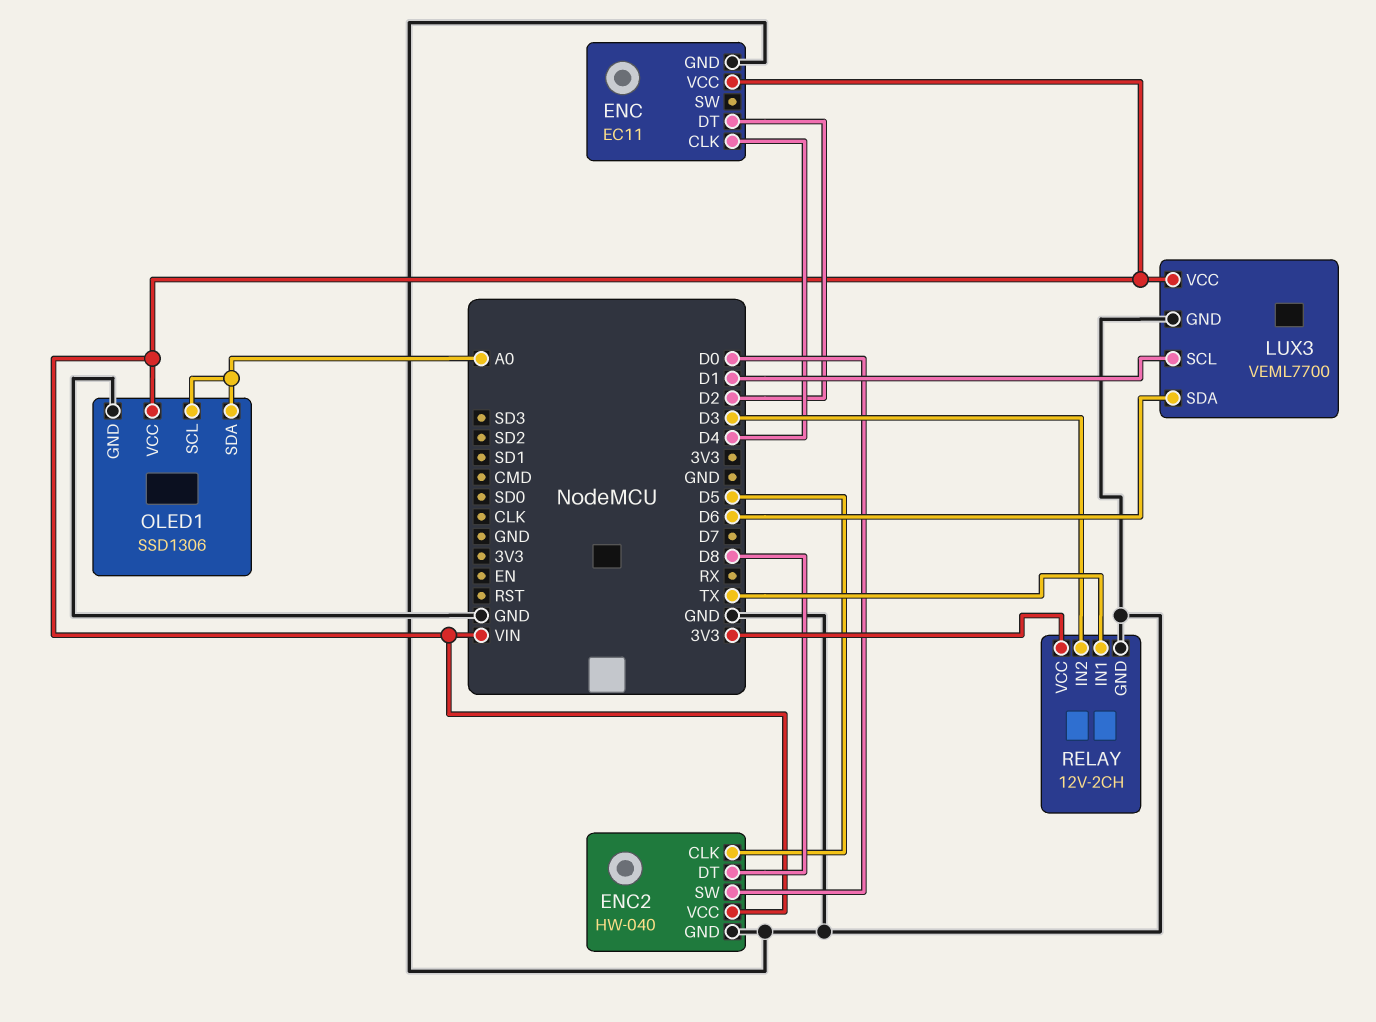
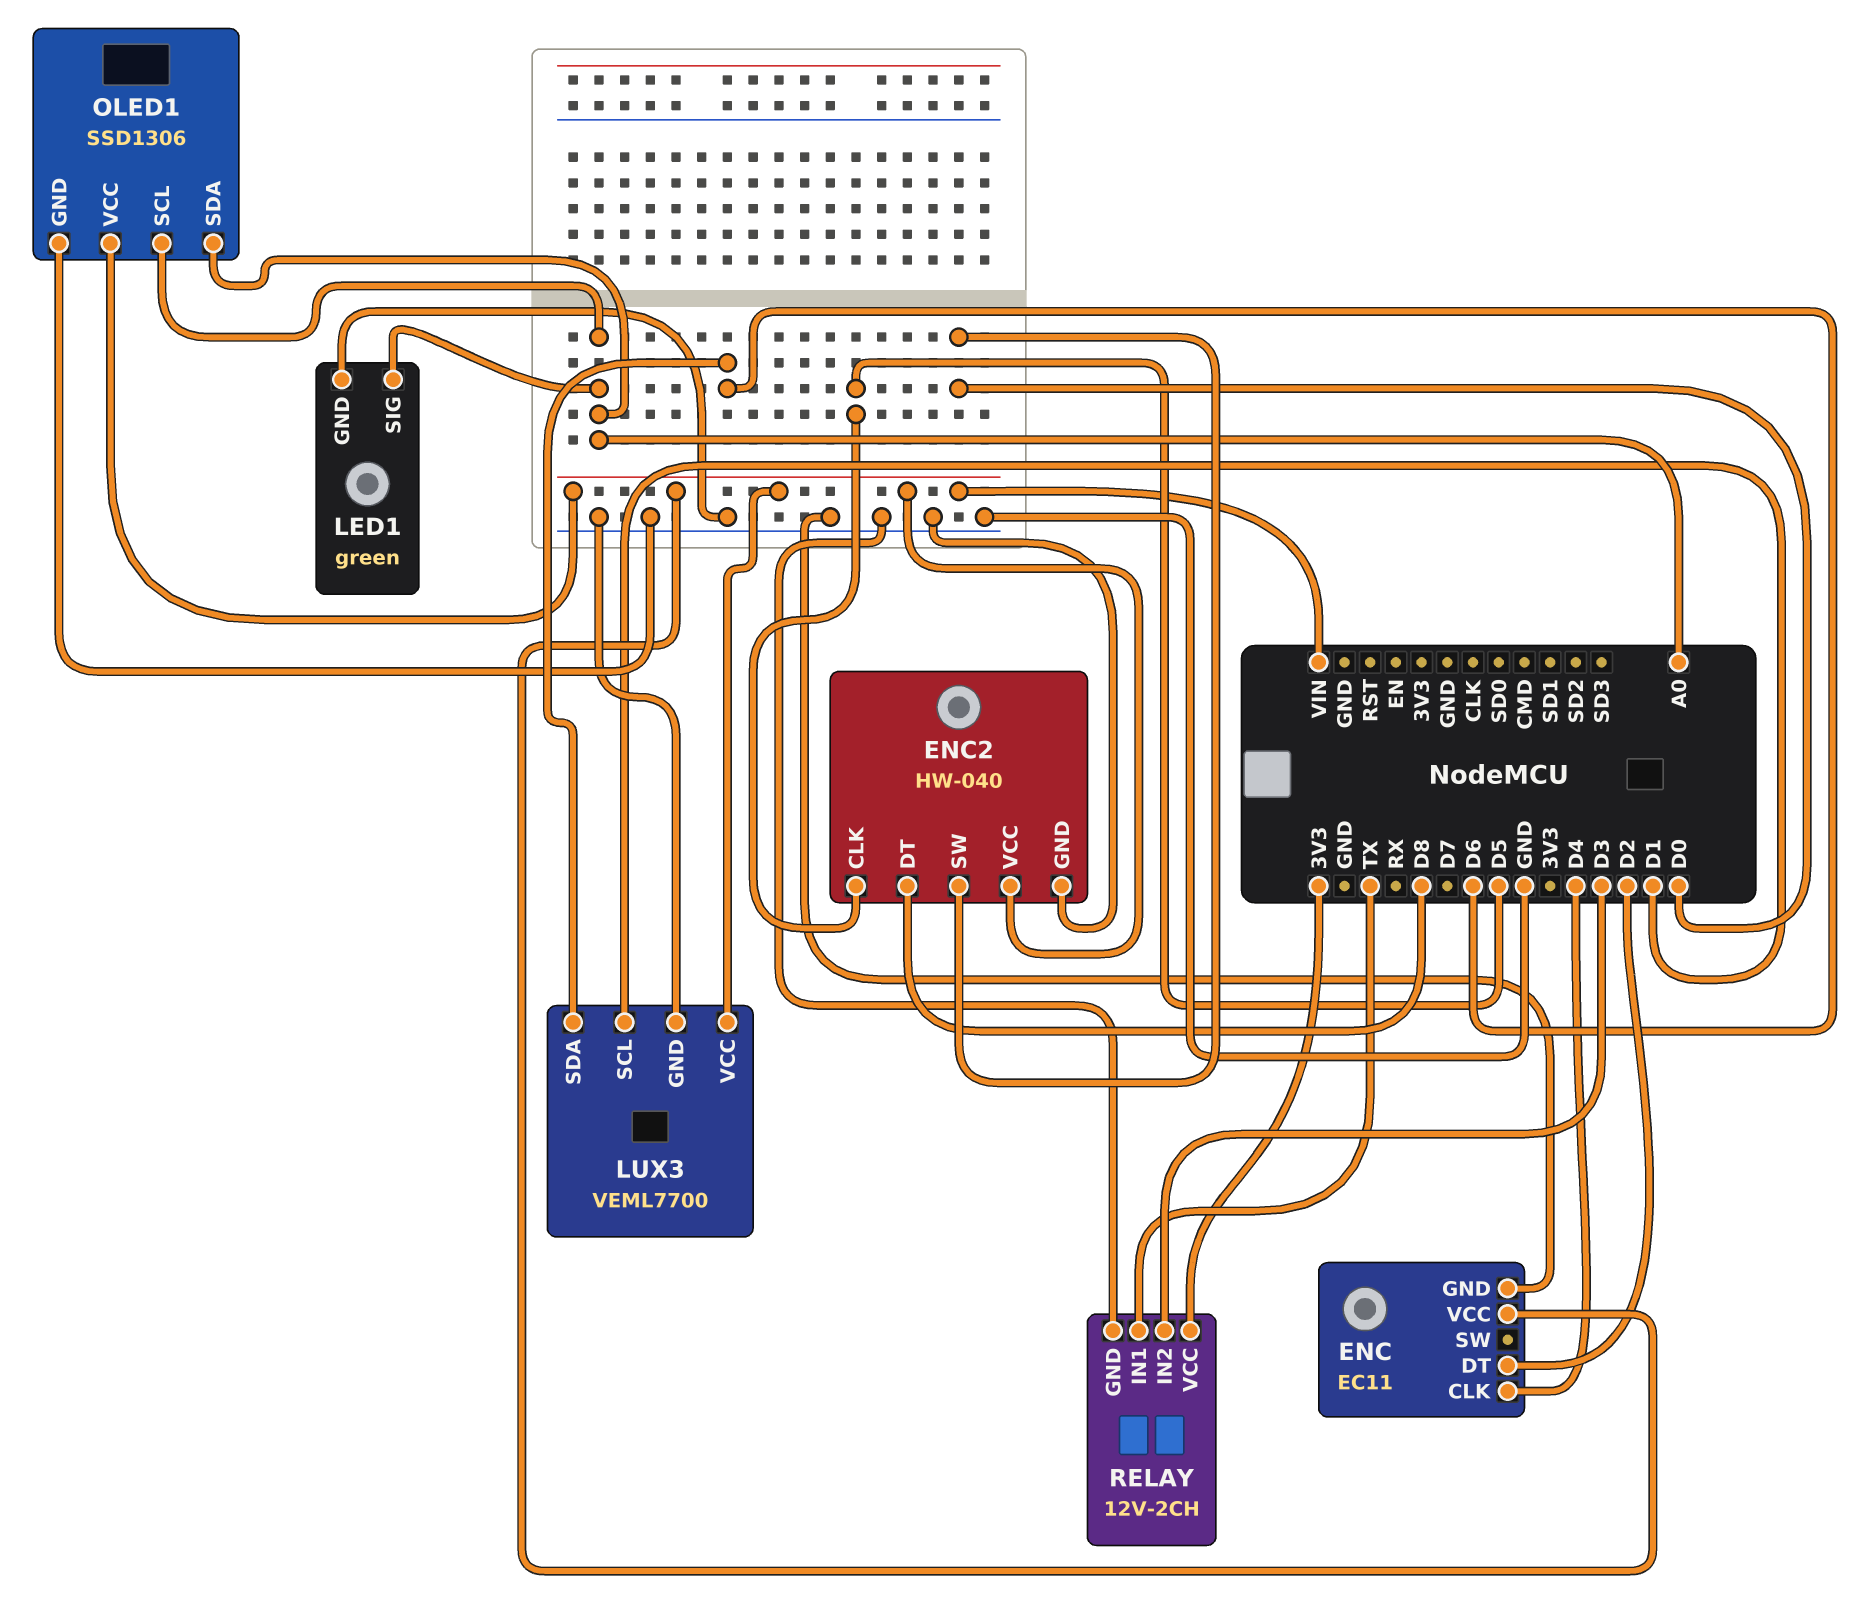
LED1: none -> green
LED1 pin GND: none -> GND
LED1 pin SIG: none -> A0

